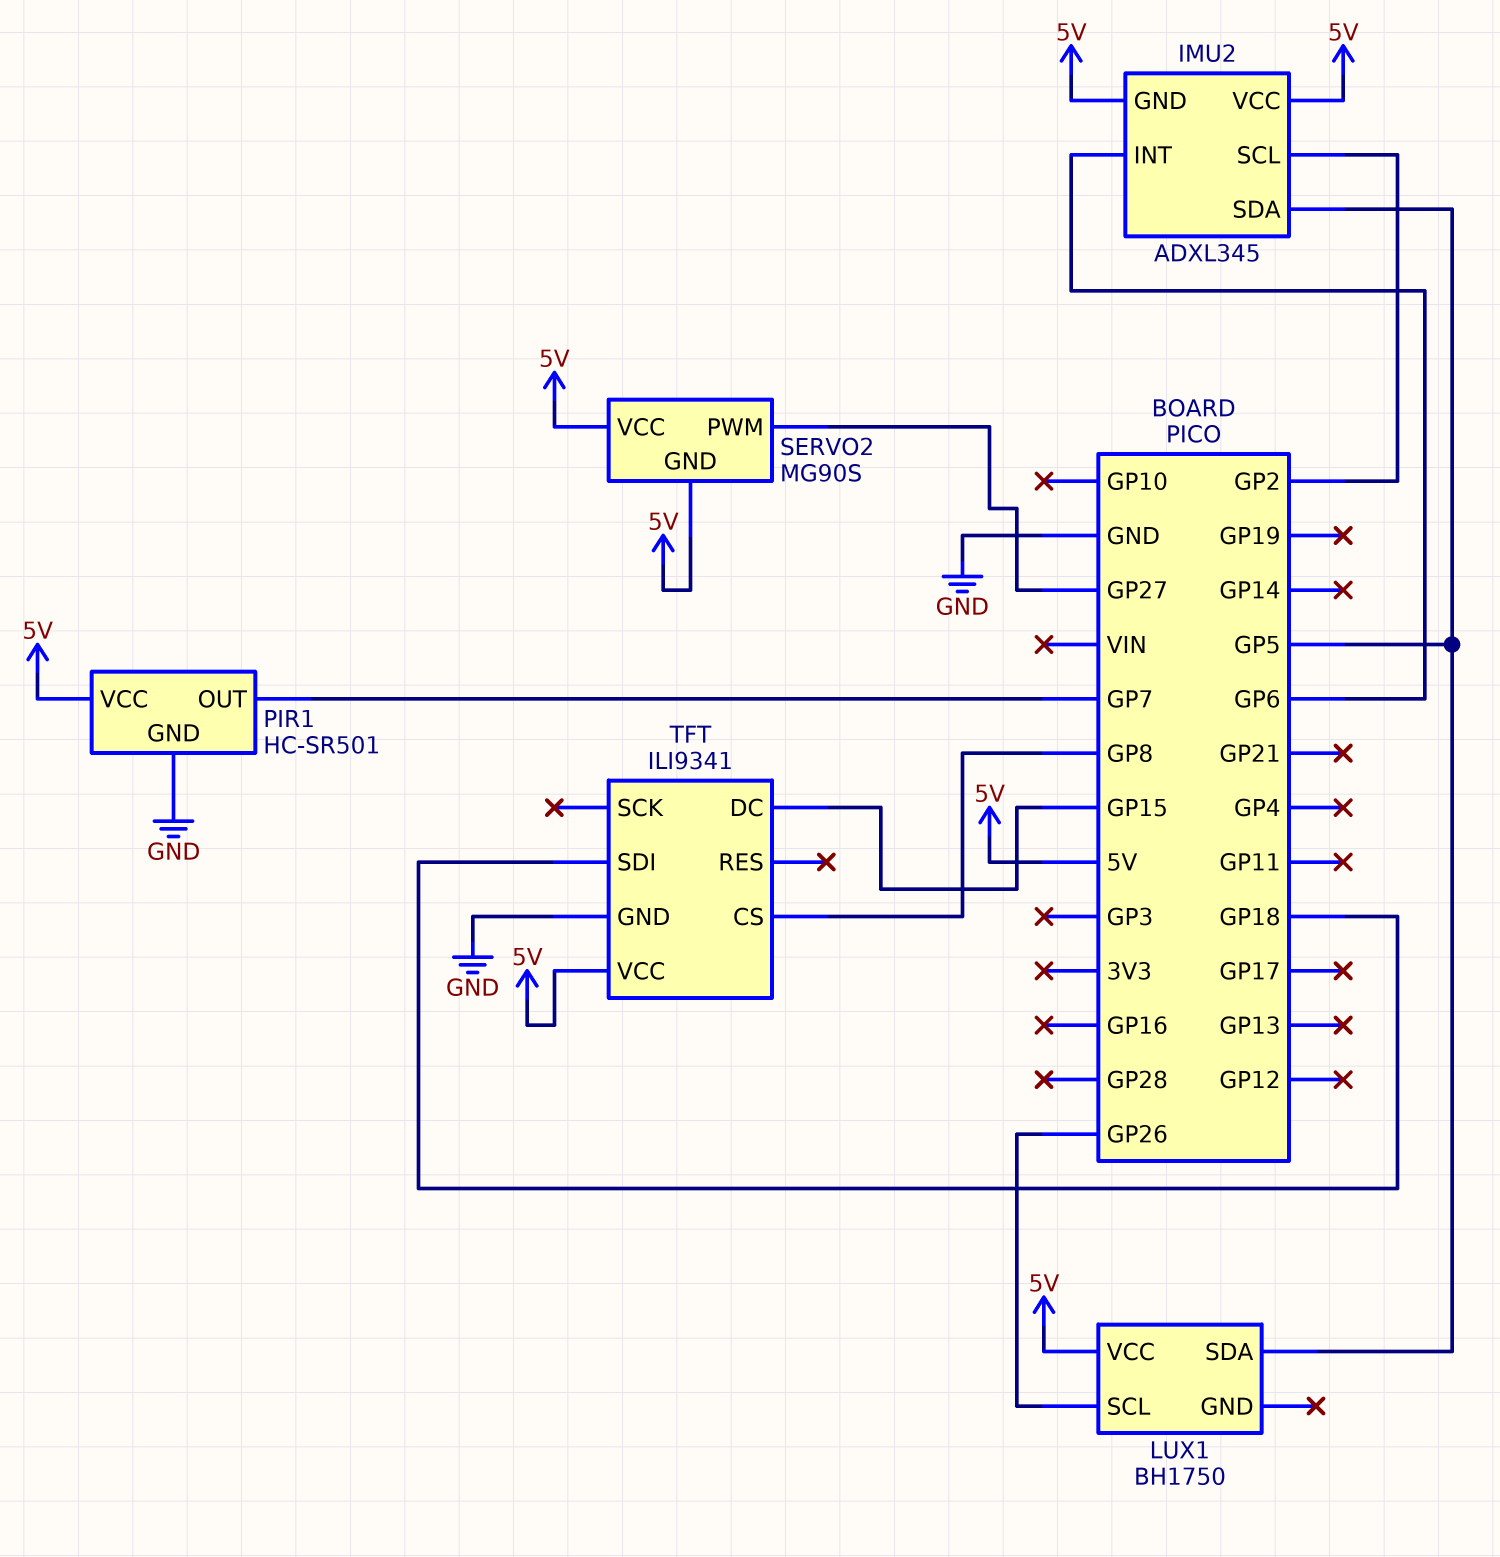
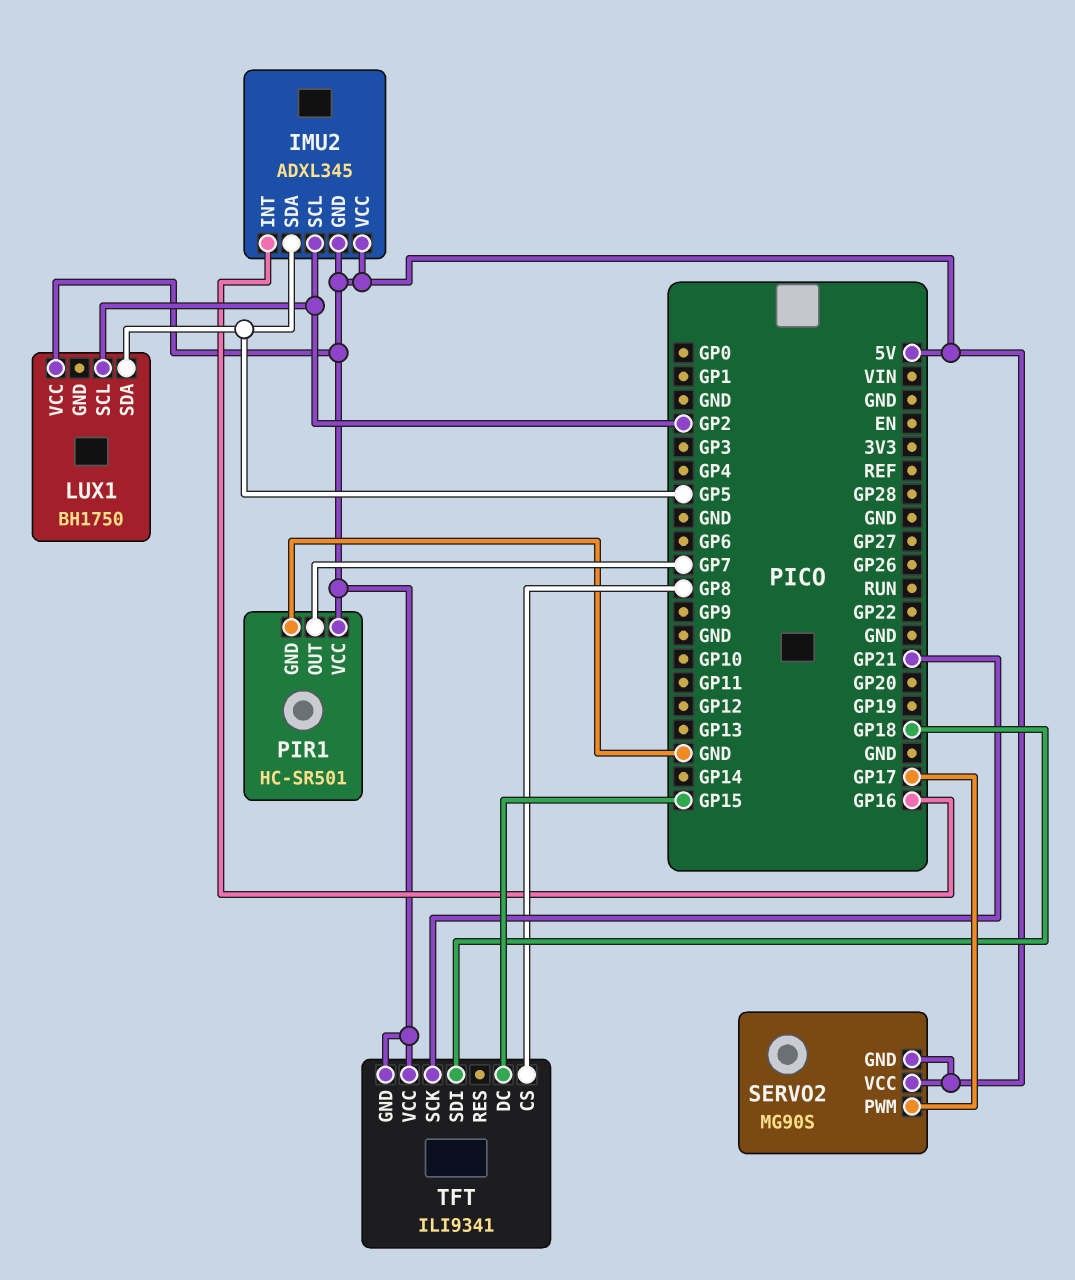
IMU2 pin INT: GP6 -> GP16
LUX1 pin SCL: GP26 -> GP2
SERVO2 pin PWM: GP27 -> GP17
TFT pin GND: GND -> 5V
TFT pin SCK: none -> GP21

